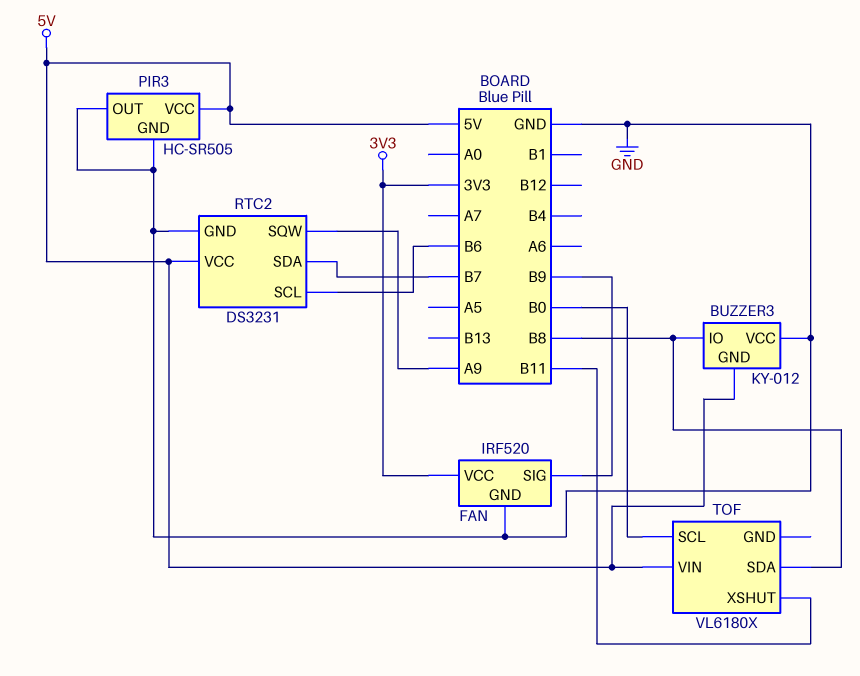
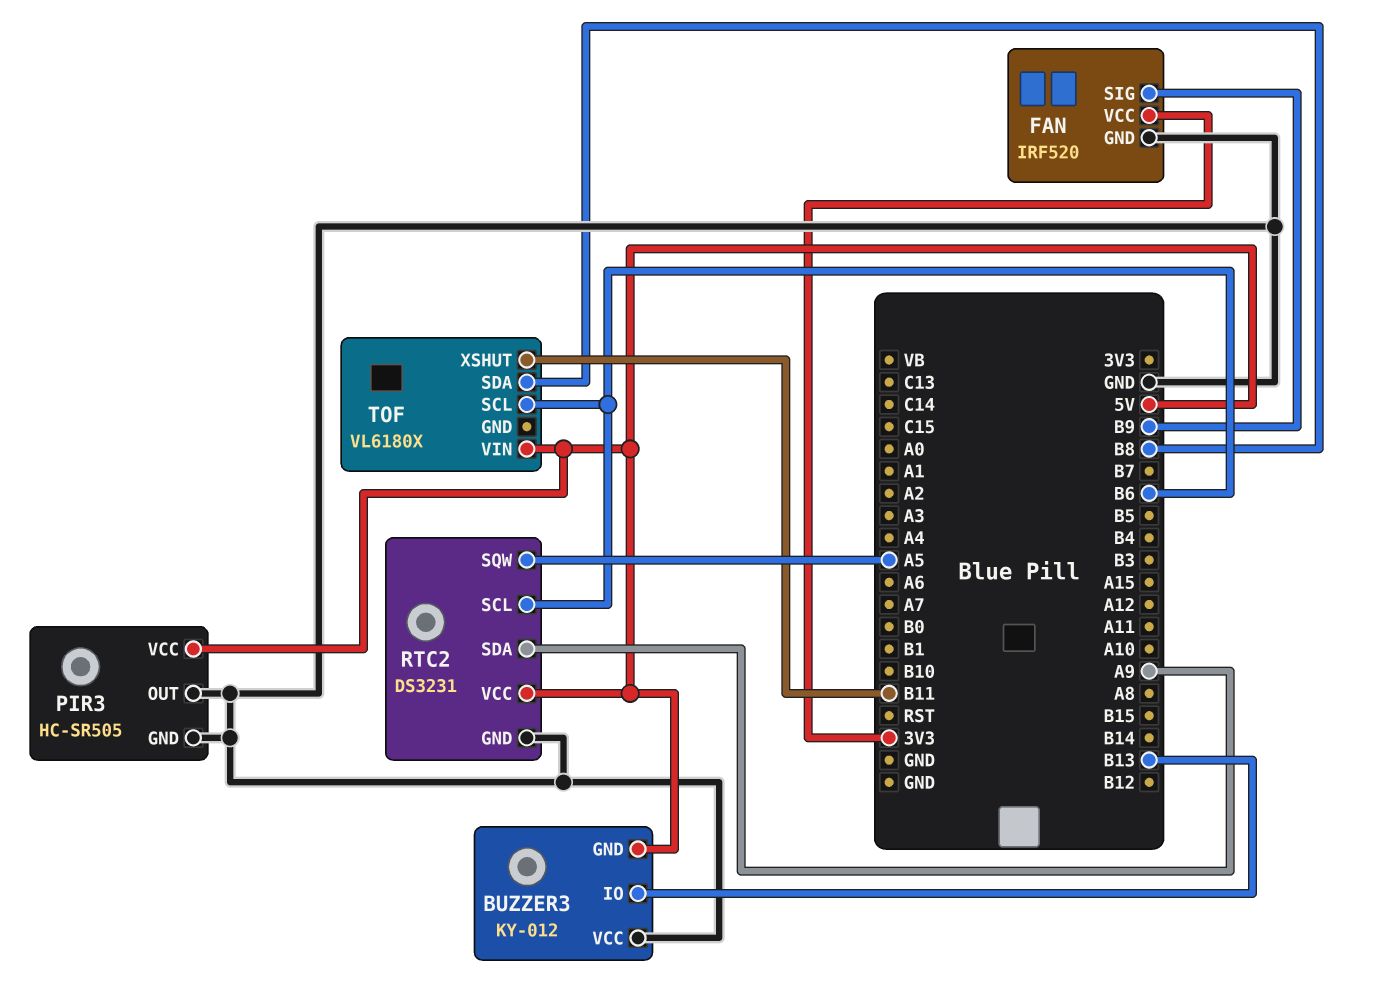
BUZZER3 pin IO: B8 -> B13
RTC2 pin SDA: B7 -> A9
RTC2 pin SQW: A9 -> A5
TOF pin SCL: B0 -> B6

